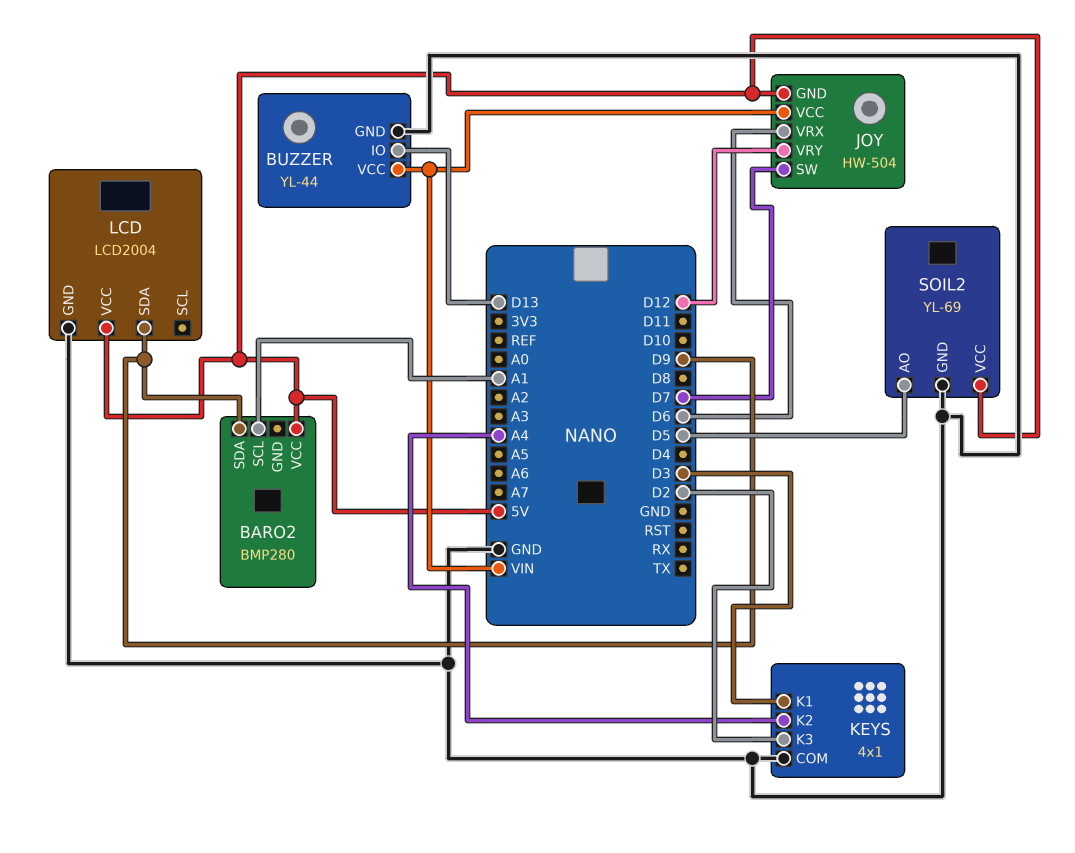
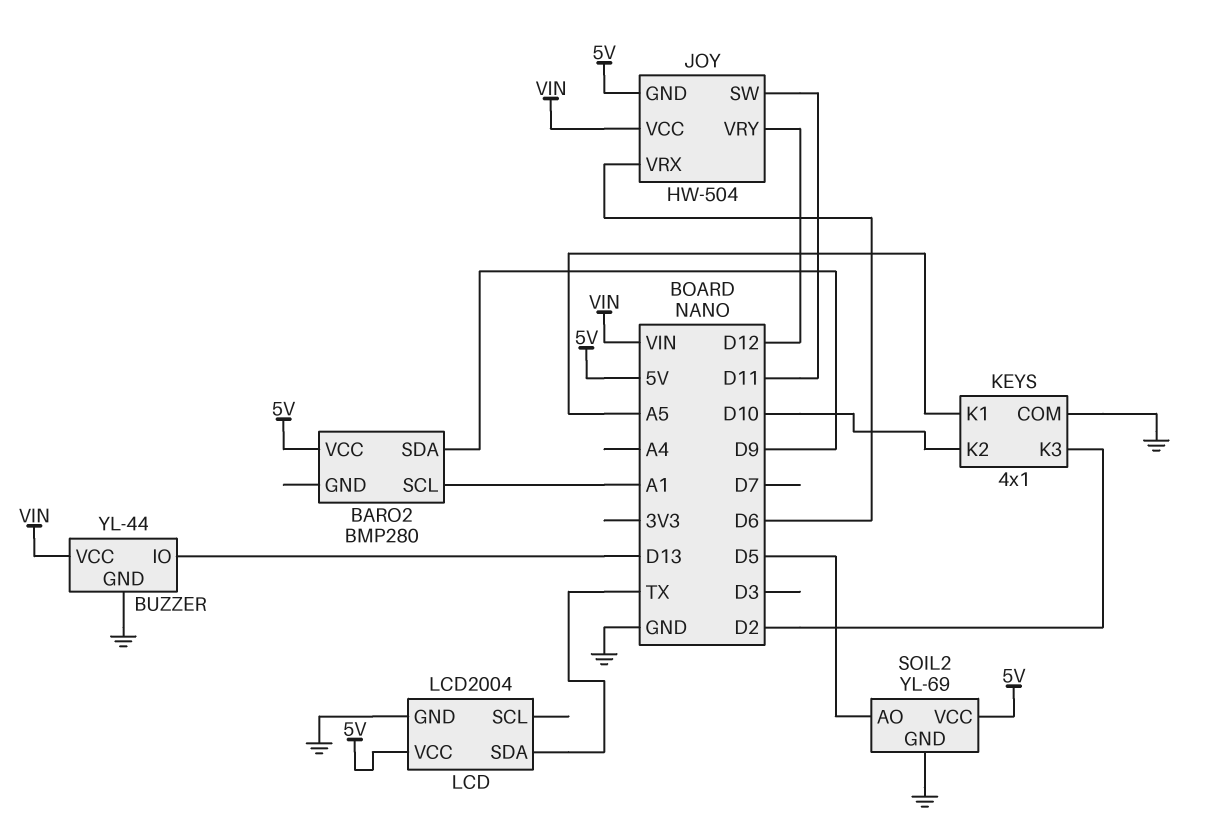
JOY pin SW: D7 -> D11
KEYS pin K1: D3 -> A5
KEYS pin K2: A4 -> D10
LCD pin SDA: D9 -> TX

